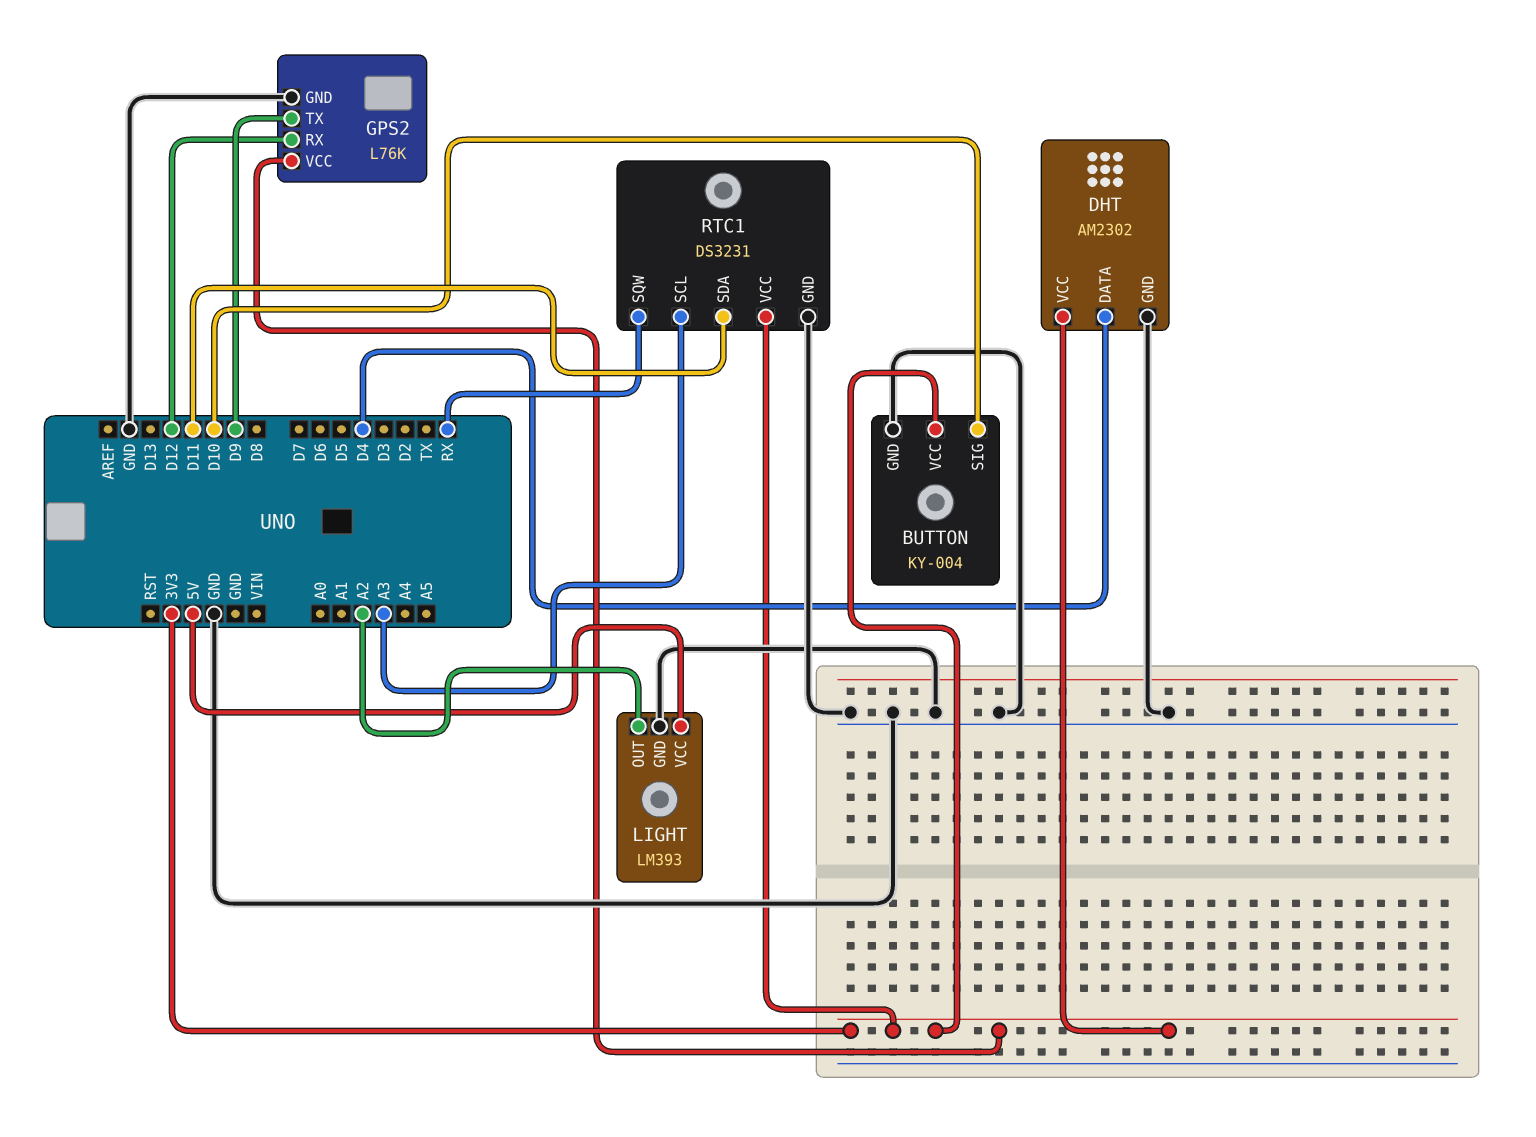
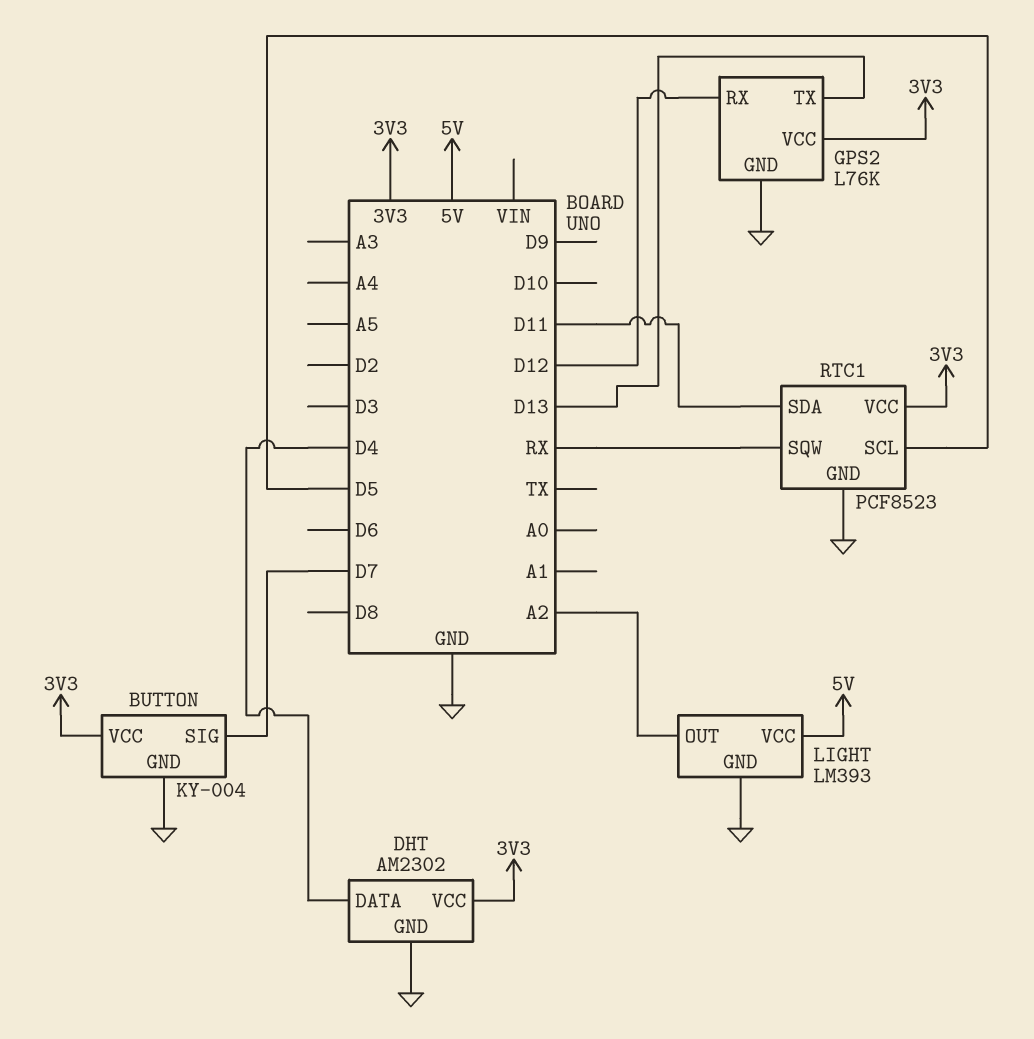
BUTTON pin SIG: D10 -> D7
GPS2 pin TX: D9 -> D13
RTC1: DS3231 -> PCF8523
RTC1 pin SCL: A3 -> D5

